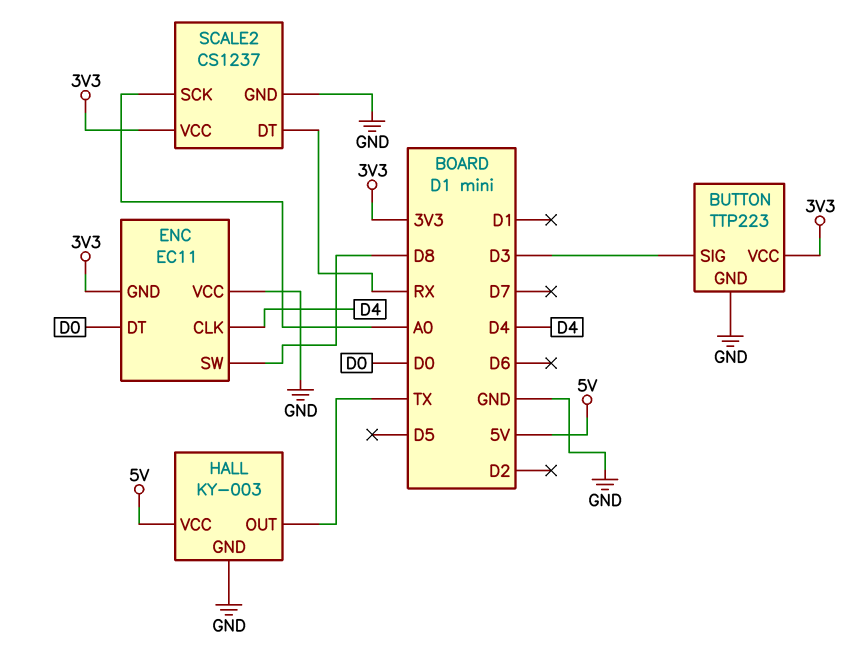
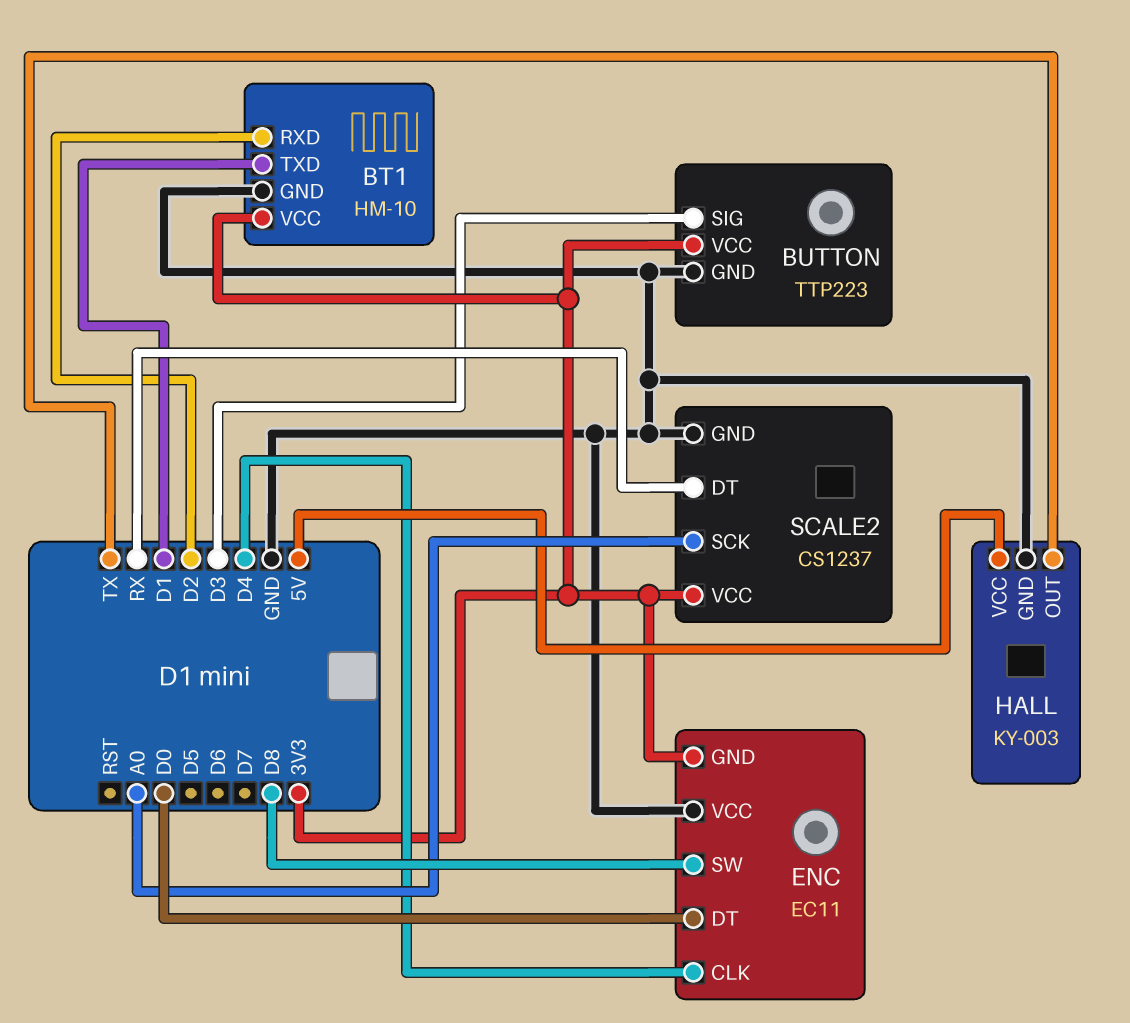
BT1: none -> HM-10
BT1 pin GND: none -> GND
BT1 pin RXD: none -> D2
BT1 pin TXD: none -> D1
BT1 pin VCC: none -> 3V3

